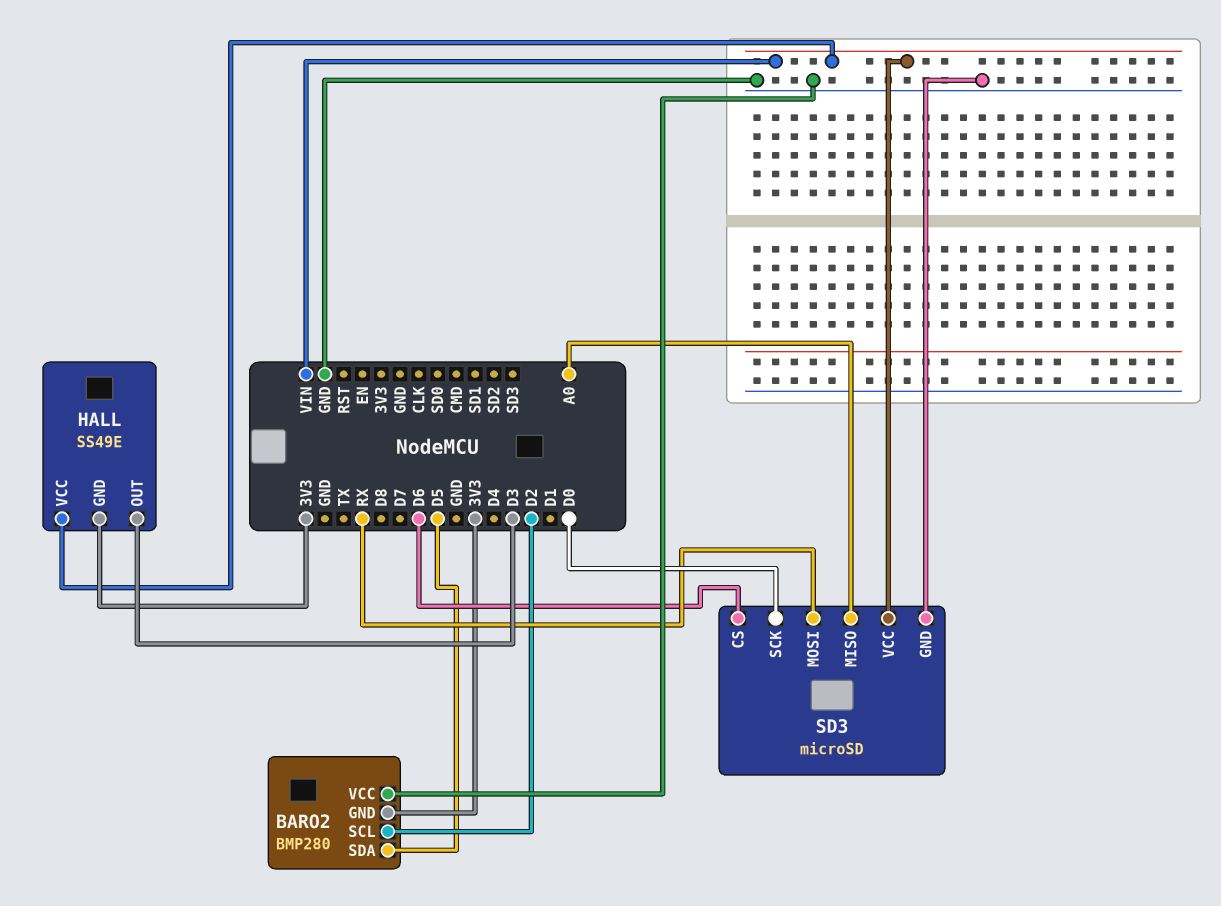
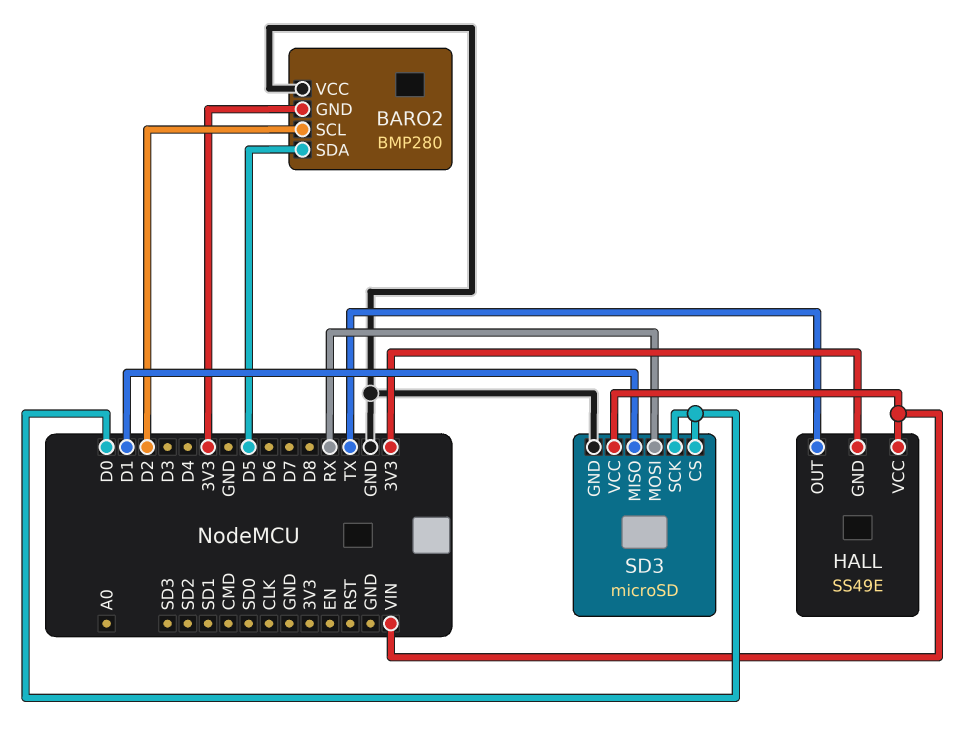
HALL pin OUT: D3 -> TX
SD3 pin CS: D6 -> D0
SD3 pin MISO: A0 -> D1

